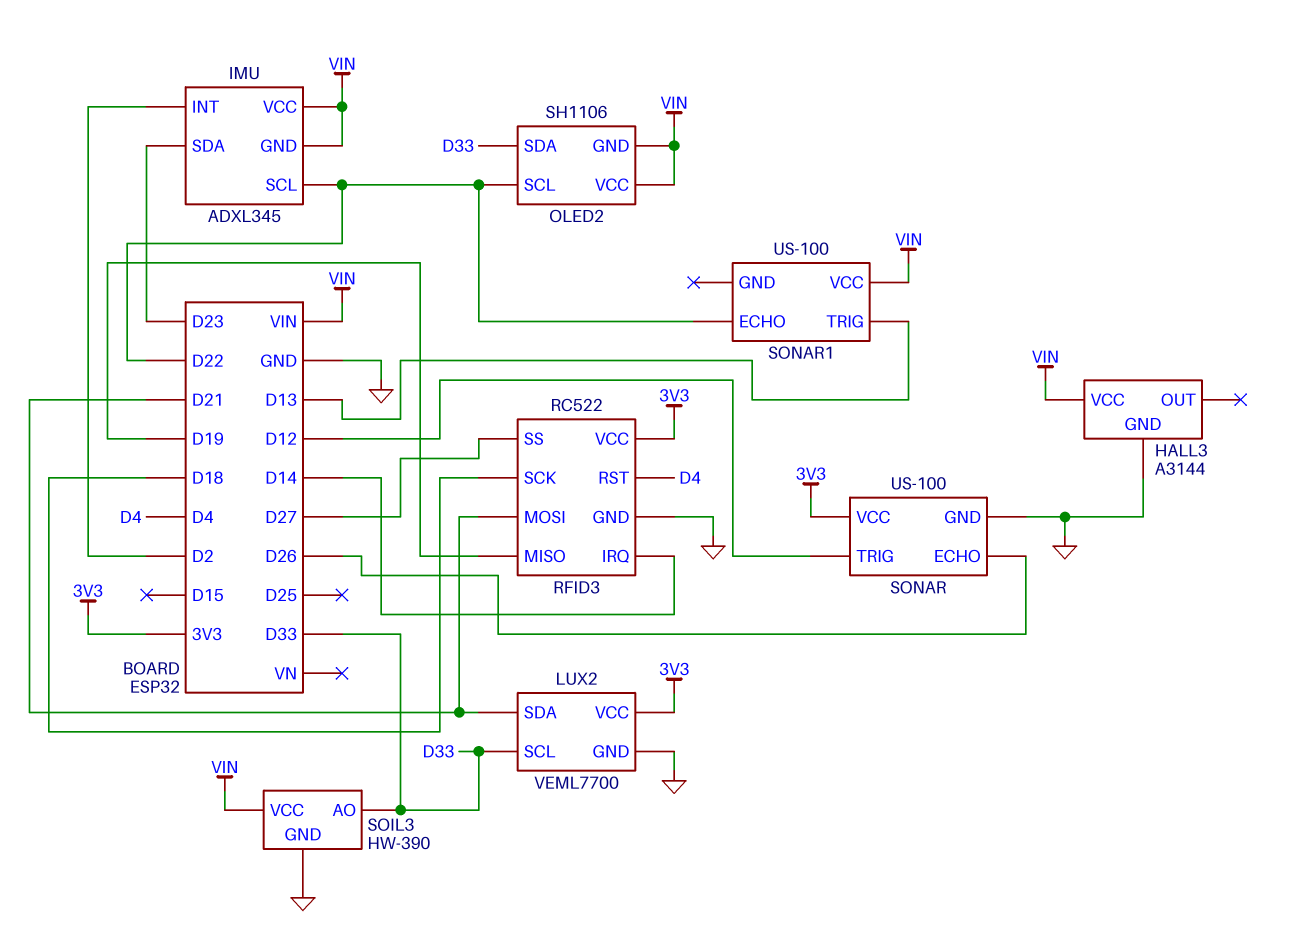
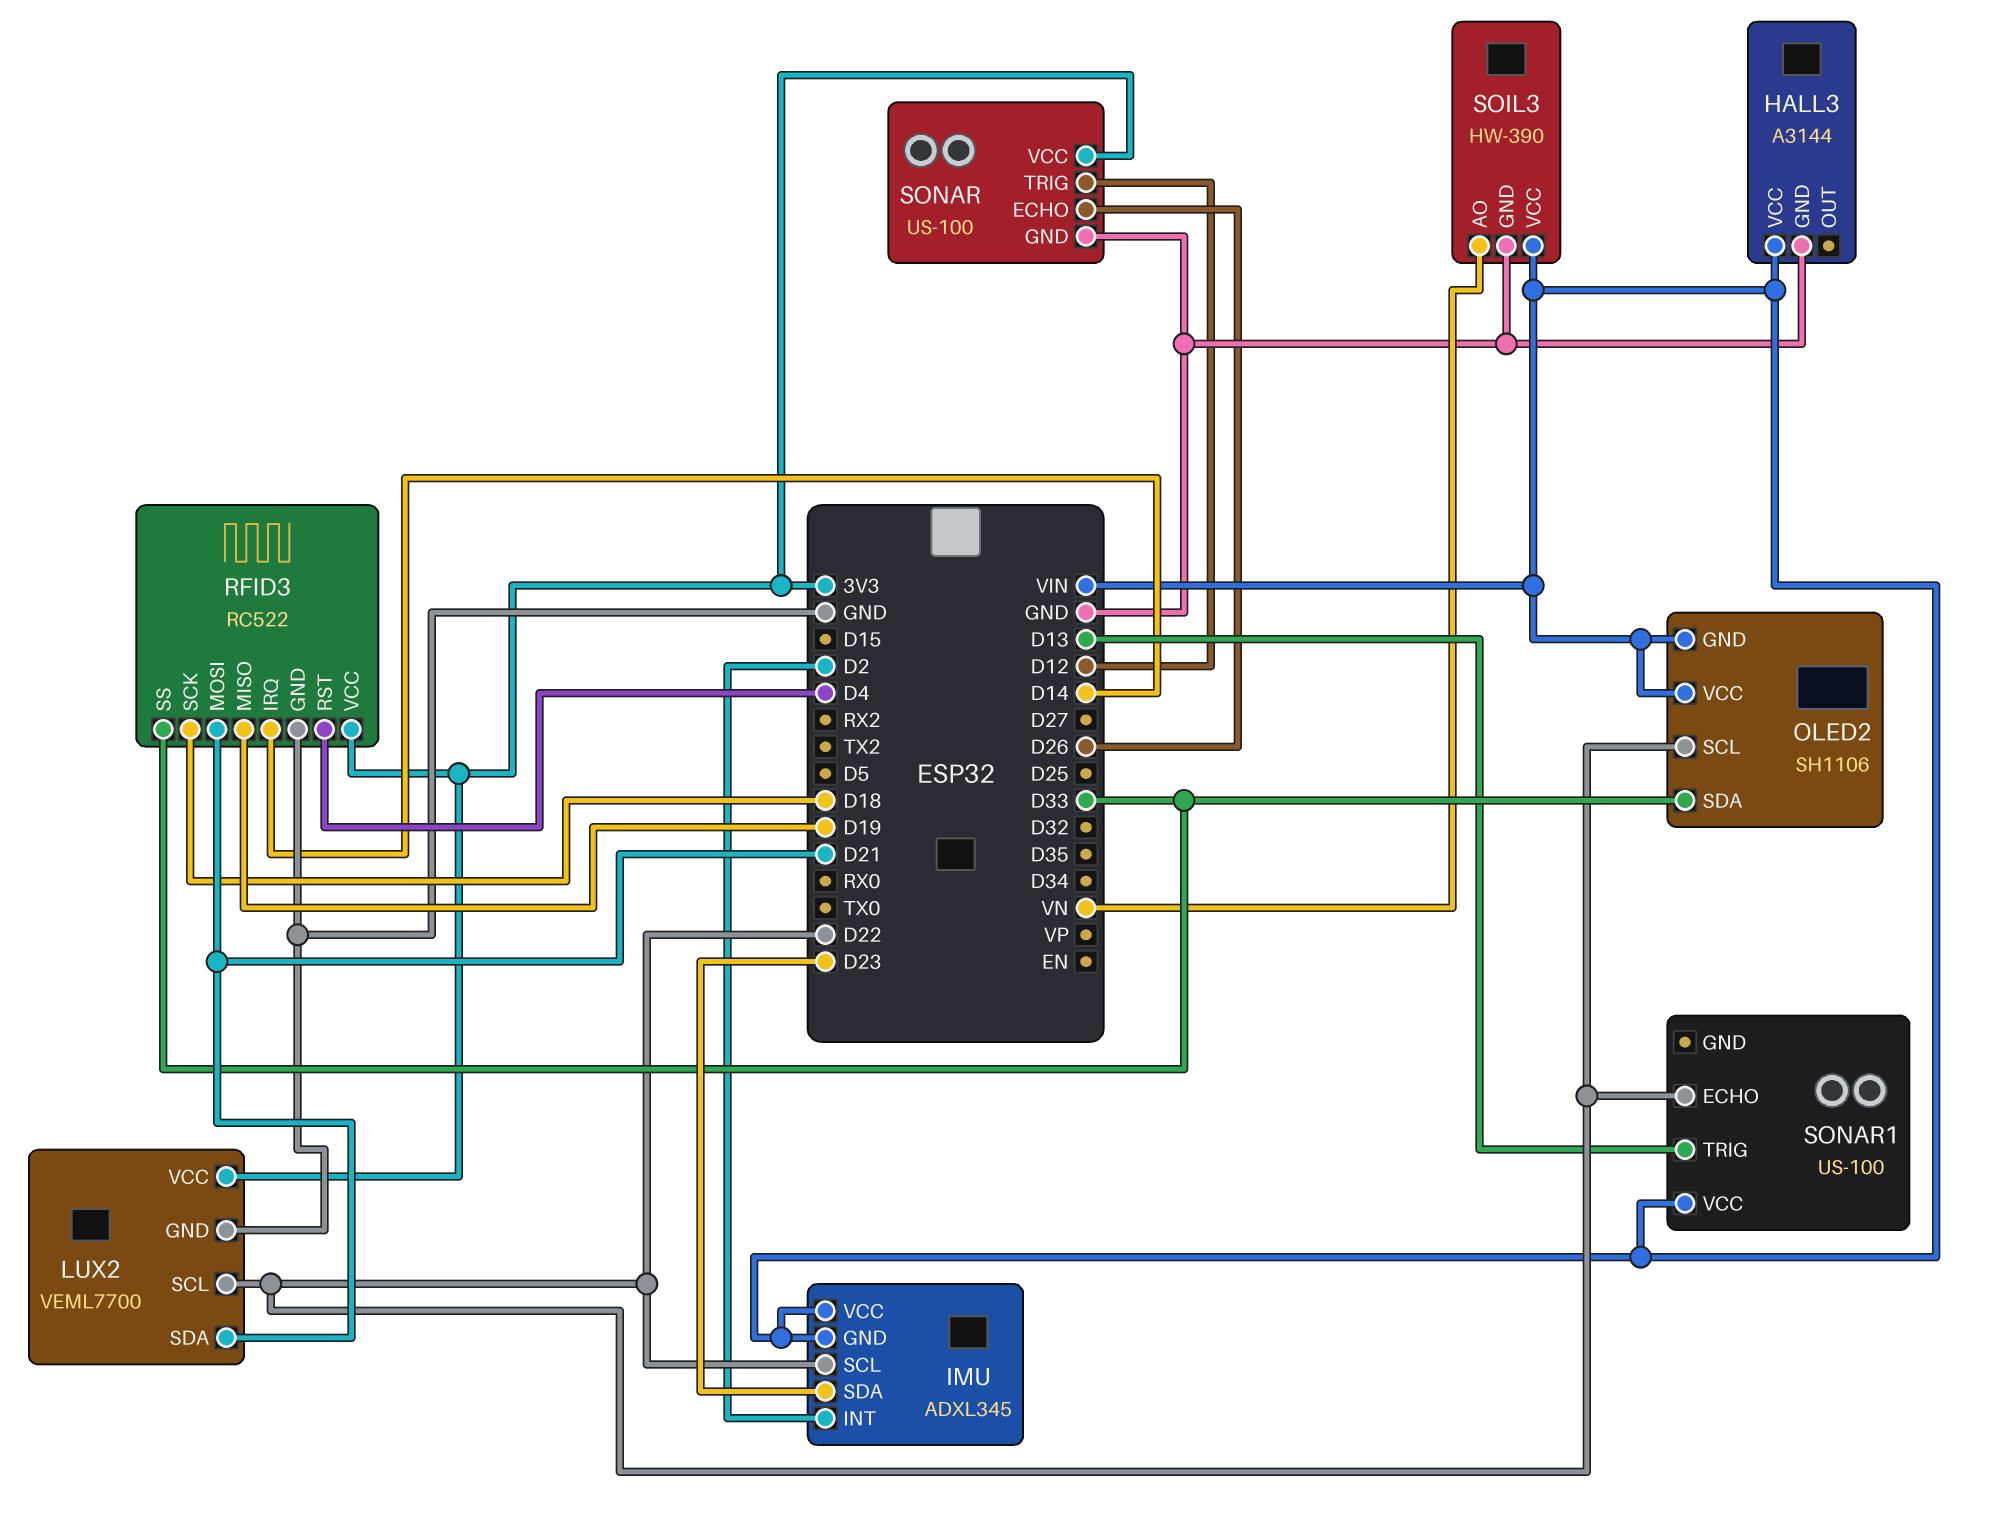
LUX2 pin SCL: D33 -> D22
RFID3 pin SS: D27 -> D33
SOIL3 pin AO: D33 -> VN

